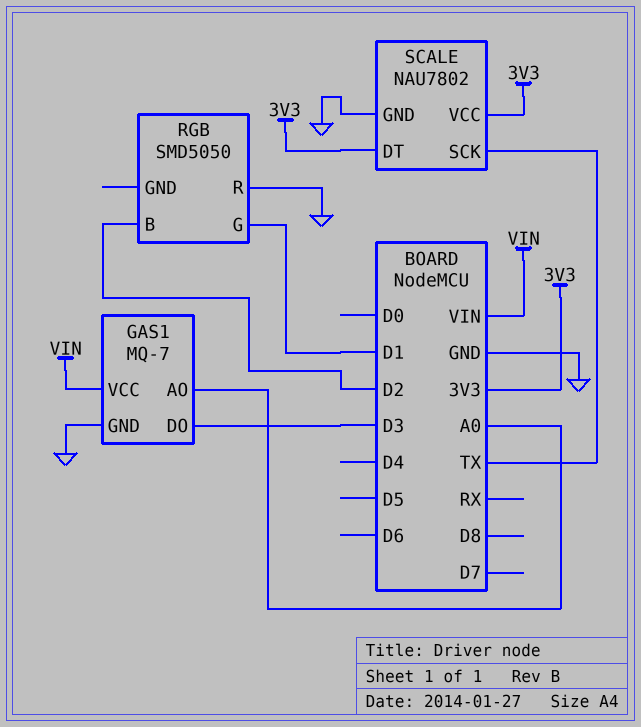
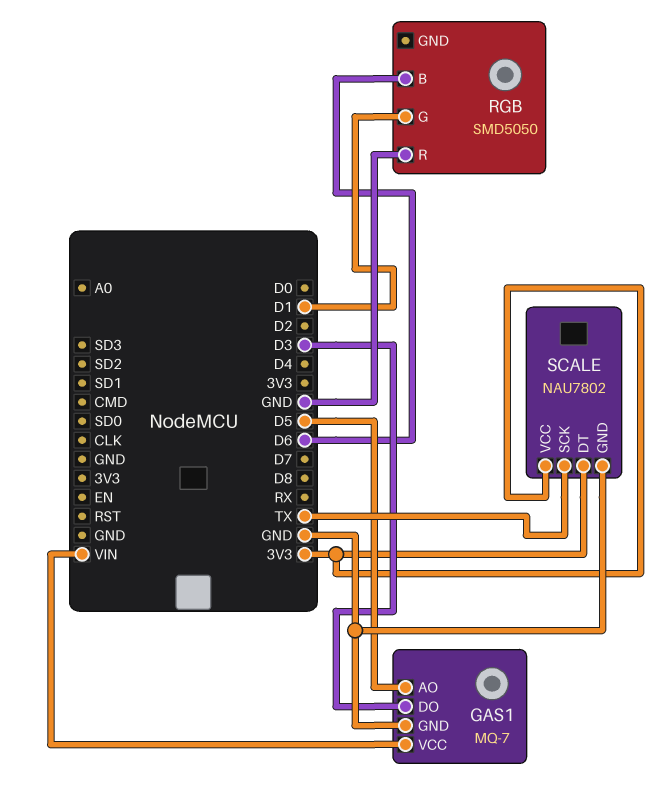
GAS1 pin AO: A0 -> D5
RGB pin B: D2 -> D6

